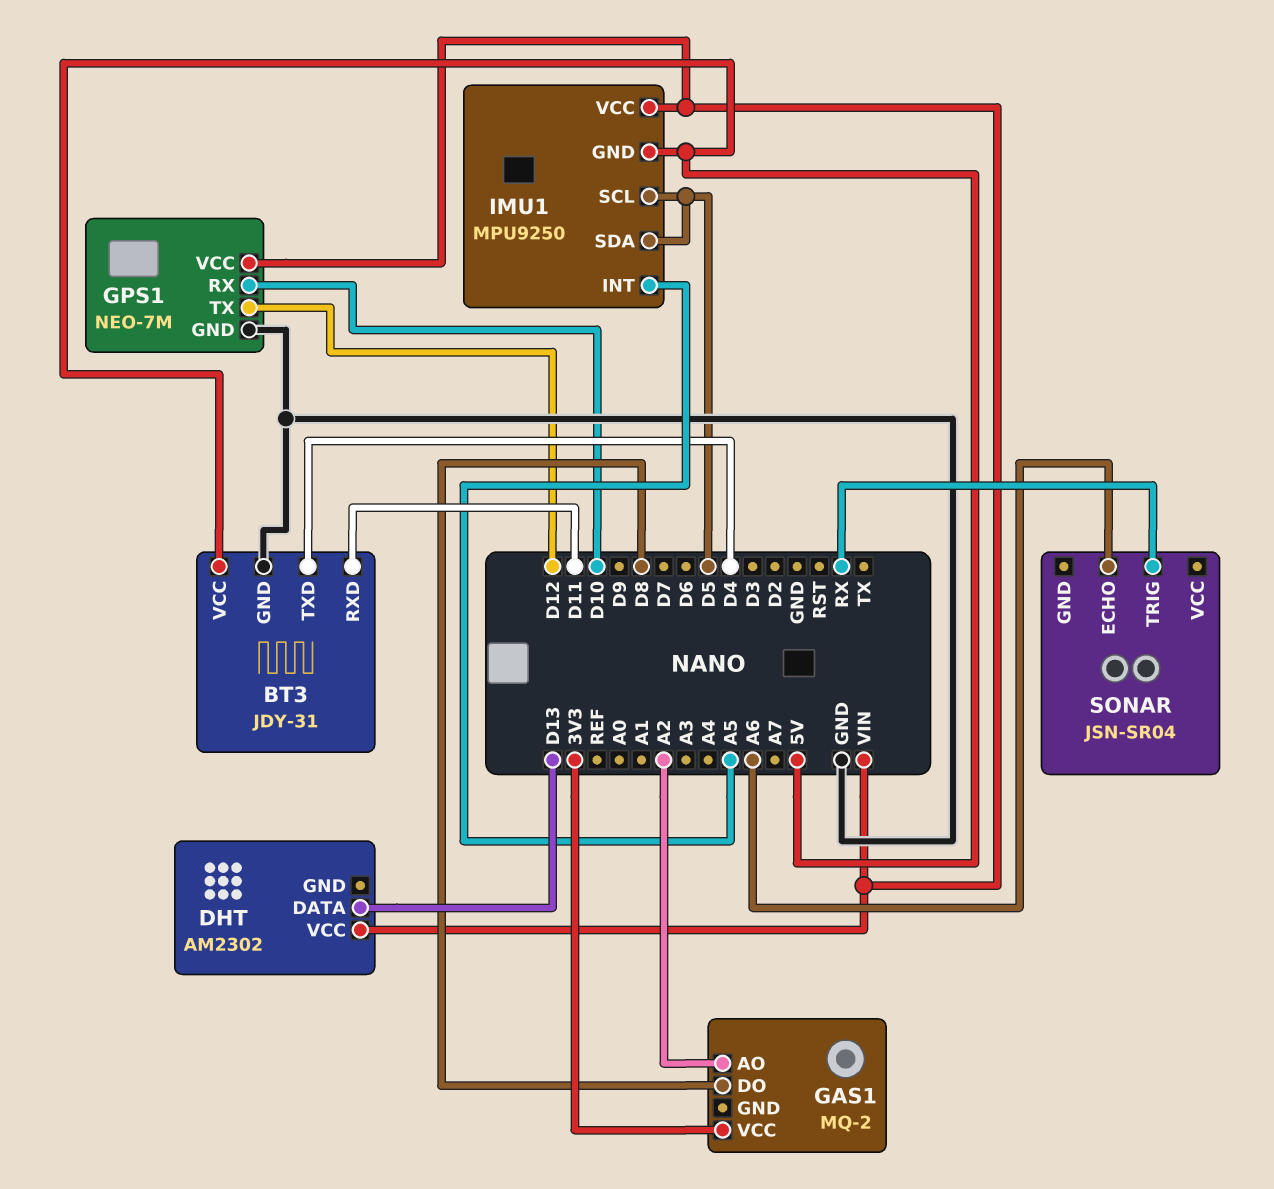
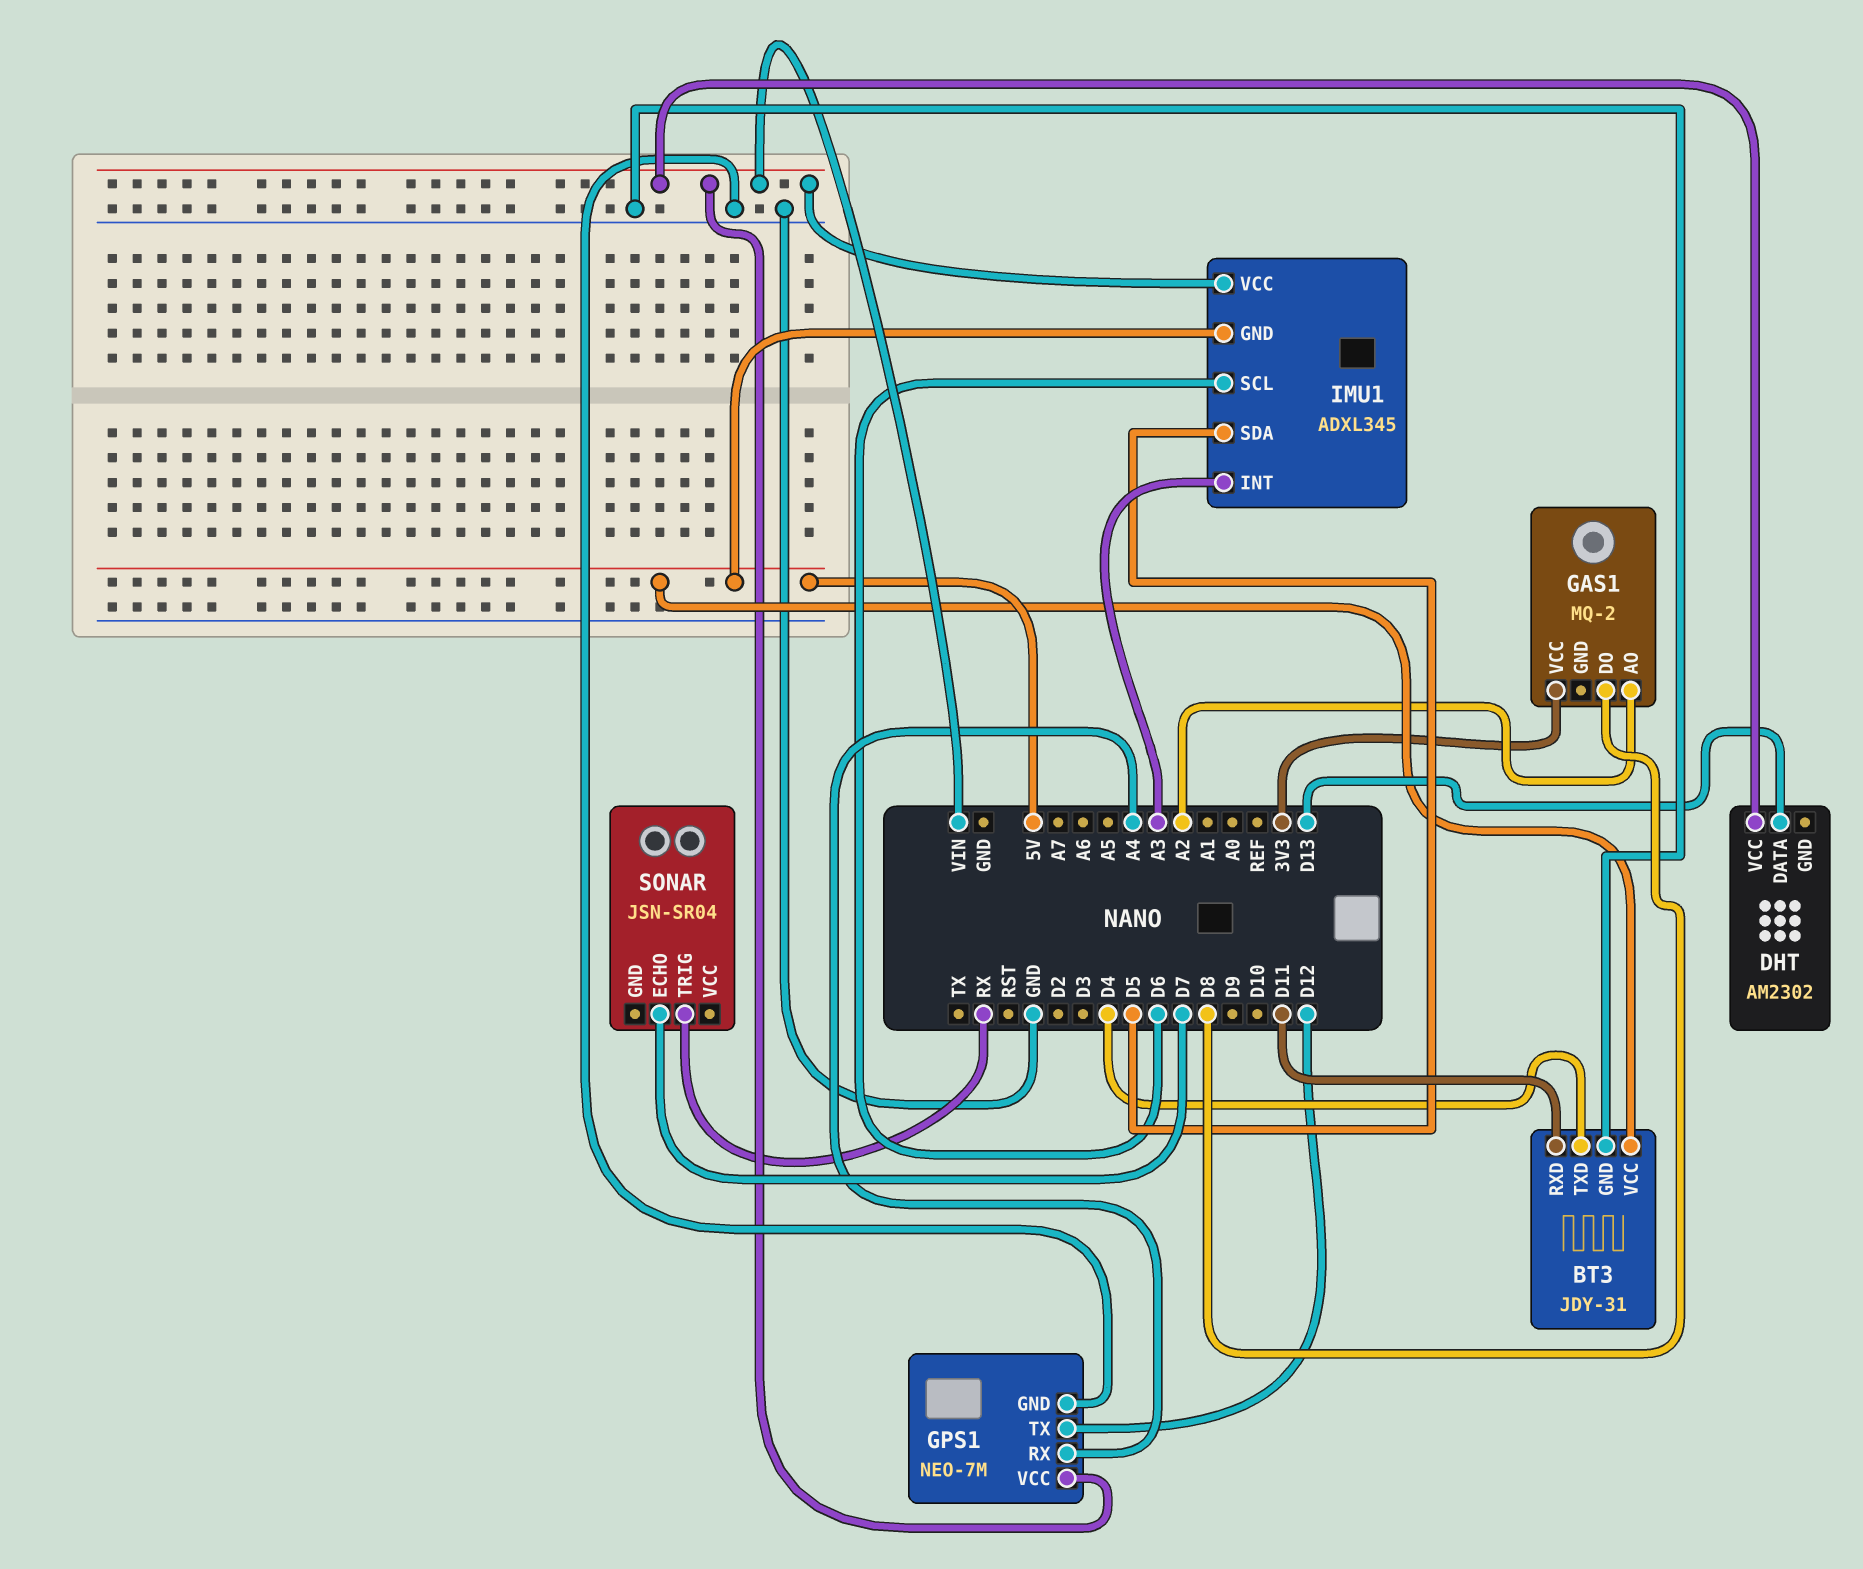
GPS1 pin RX: D10 -> A4
IMU1: MPU9250 -> ADXL345
IMU1 pin INT: A5 -> A3
IMU1 pin SCL: D5 -> D6
SONAR pin ECHO: A6 -> D7

